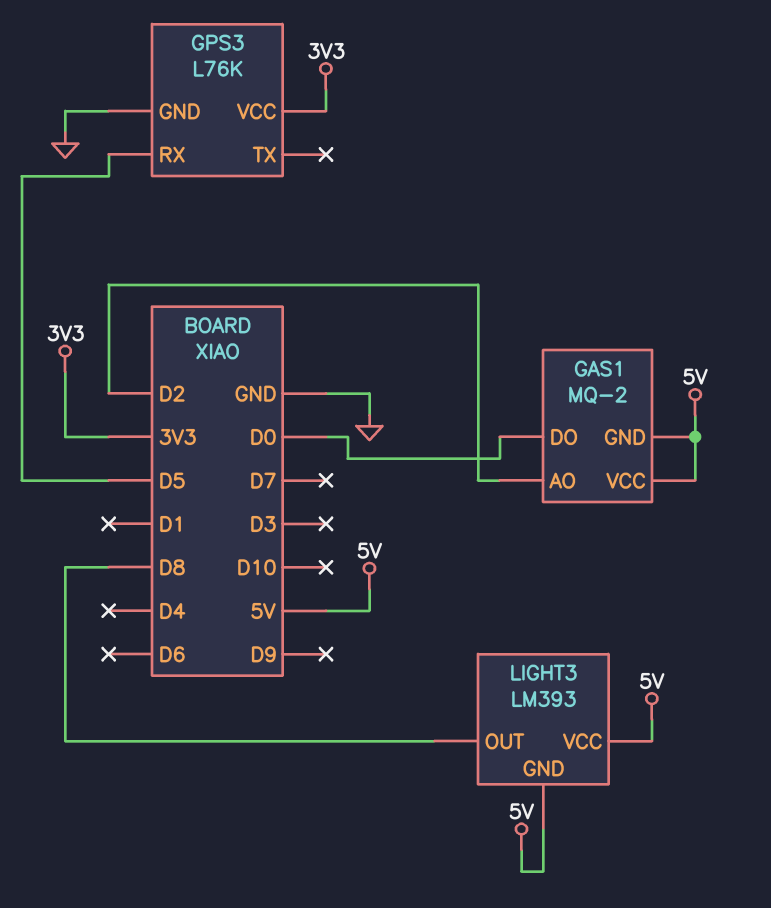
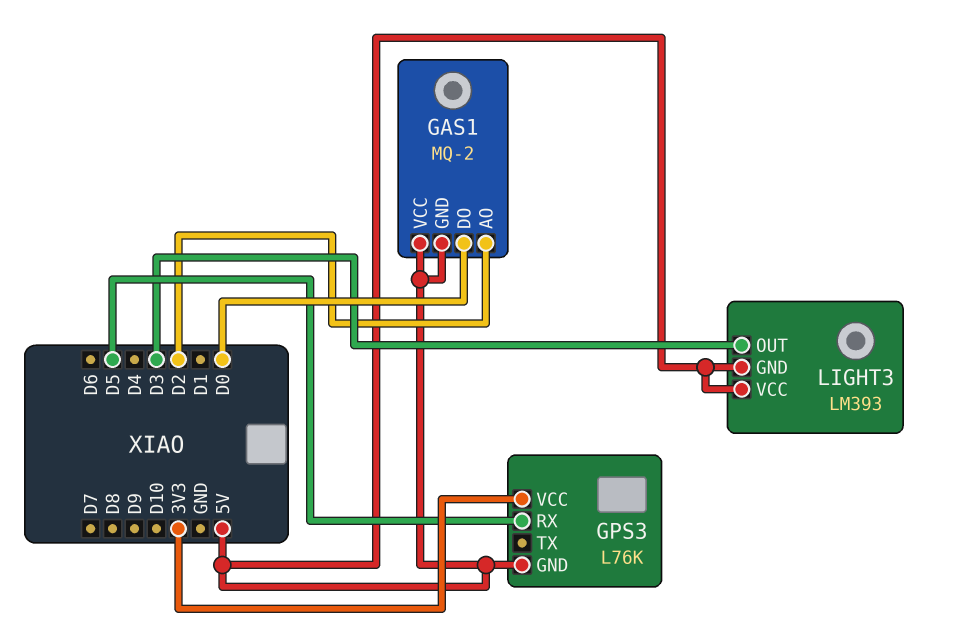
GPS3 pin GND: GND -> 5V
LIGHT3 pin OUT: D8 -> D3

